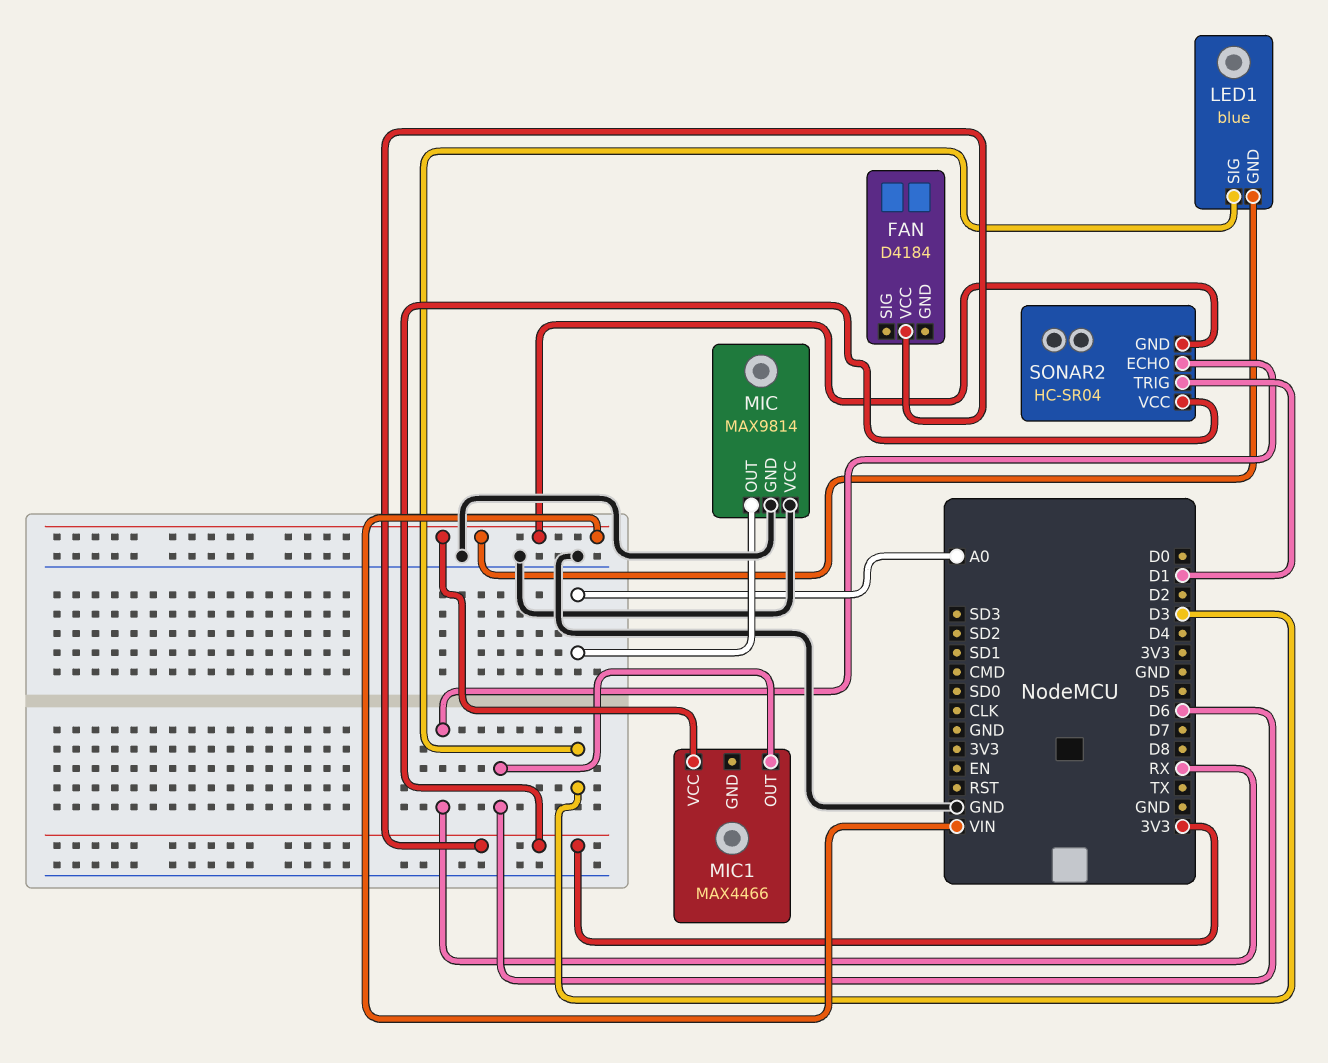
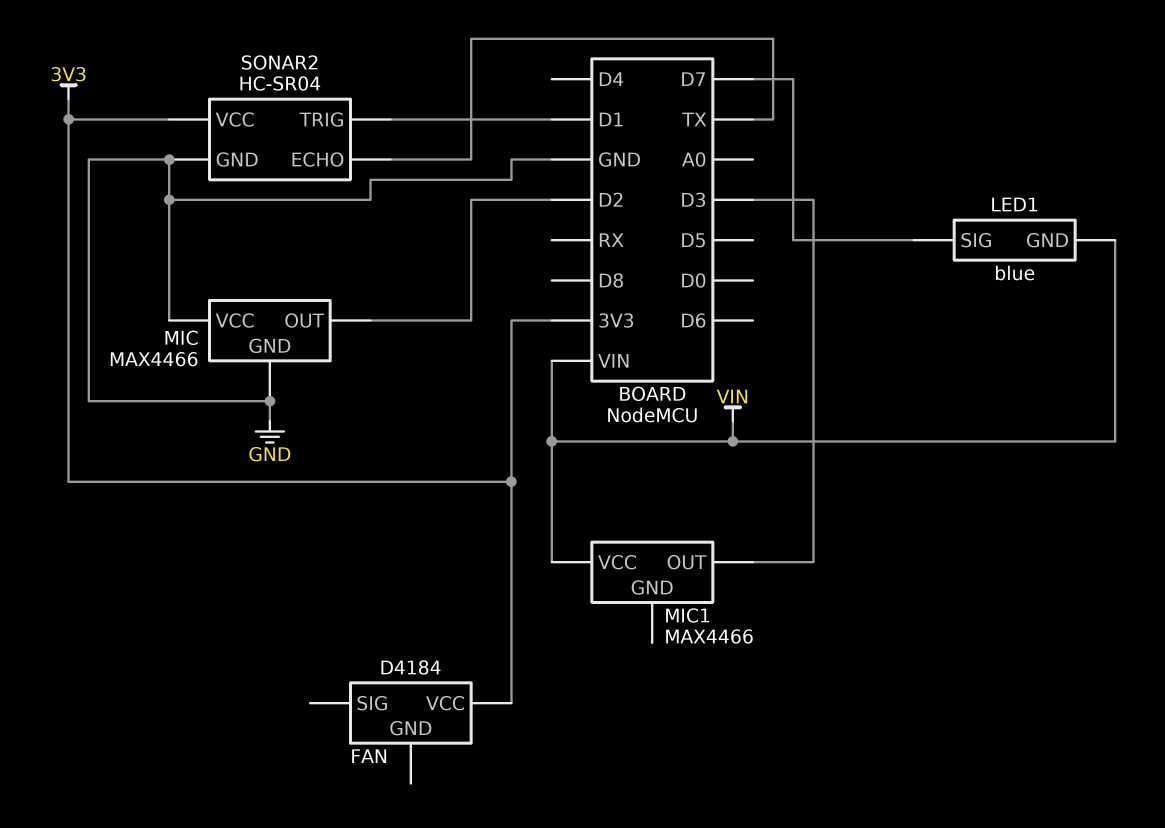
LED1 pin SIG: D3 -> D7
MIC: MAX9814 -> MAX4466
MIC pin OUT: A0 -> D2
MIC1 pin OUT: D6 -> D3
SONAR2 pin ECHO: RX -> TX
SONAR2 pin GND: VIN -> GND

